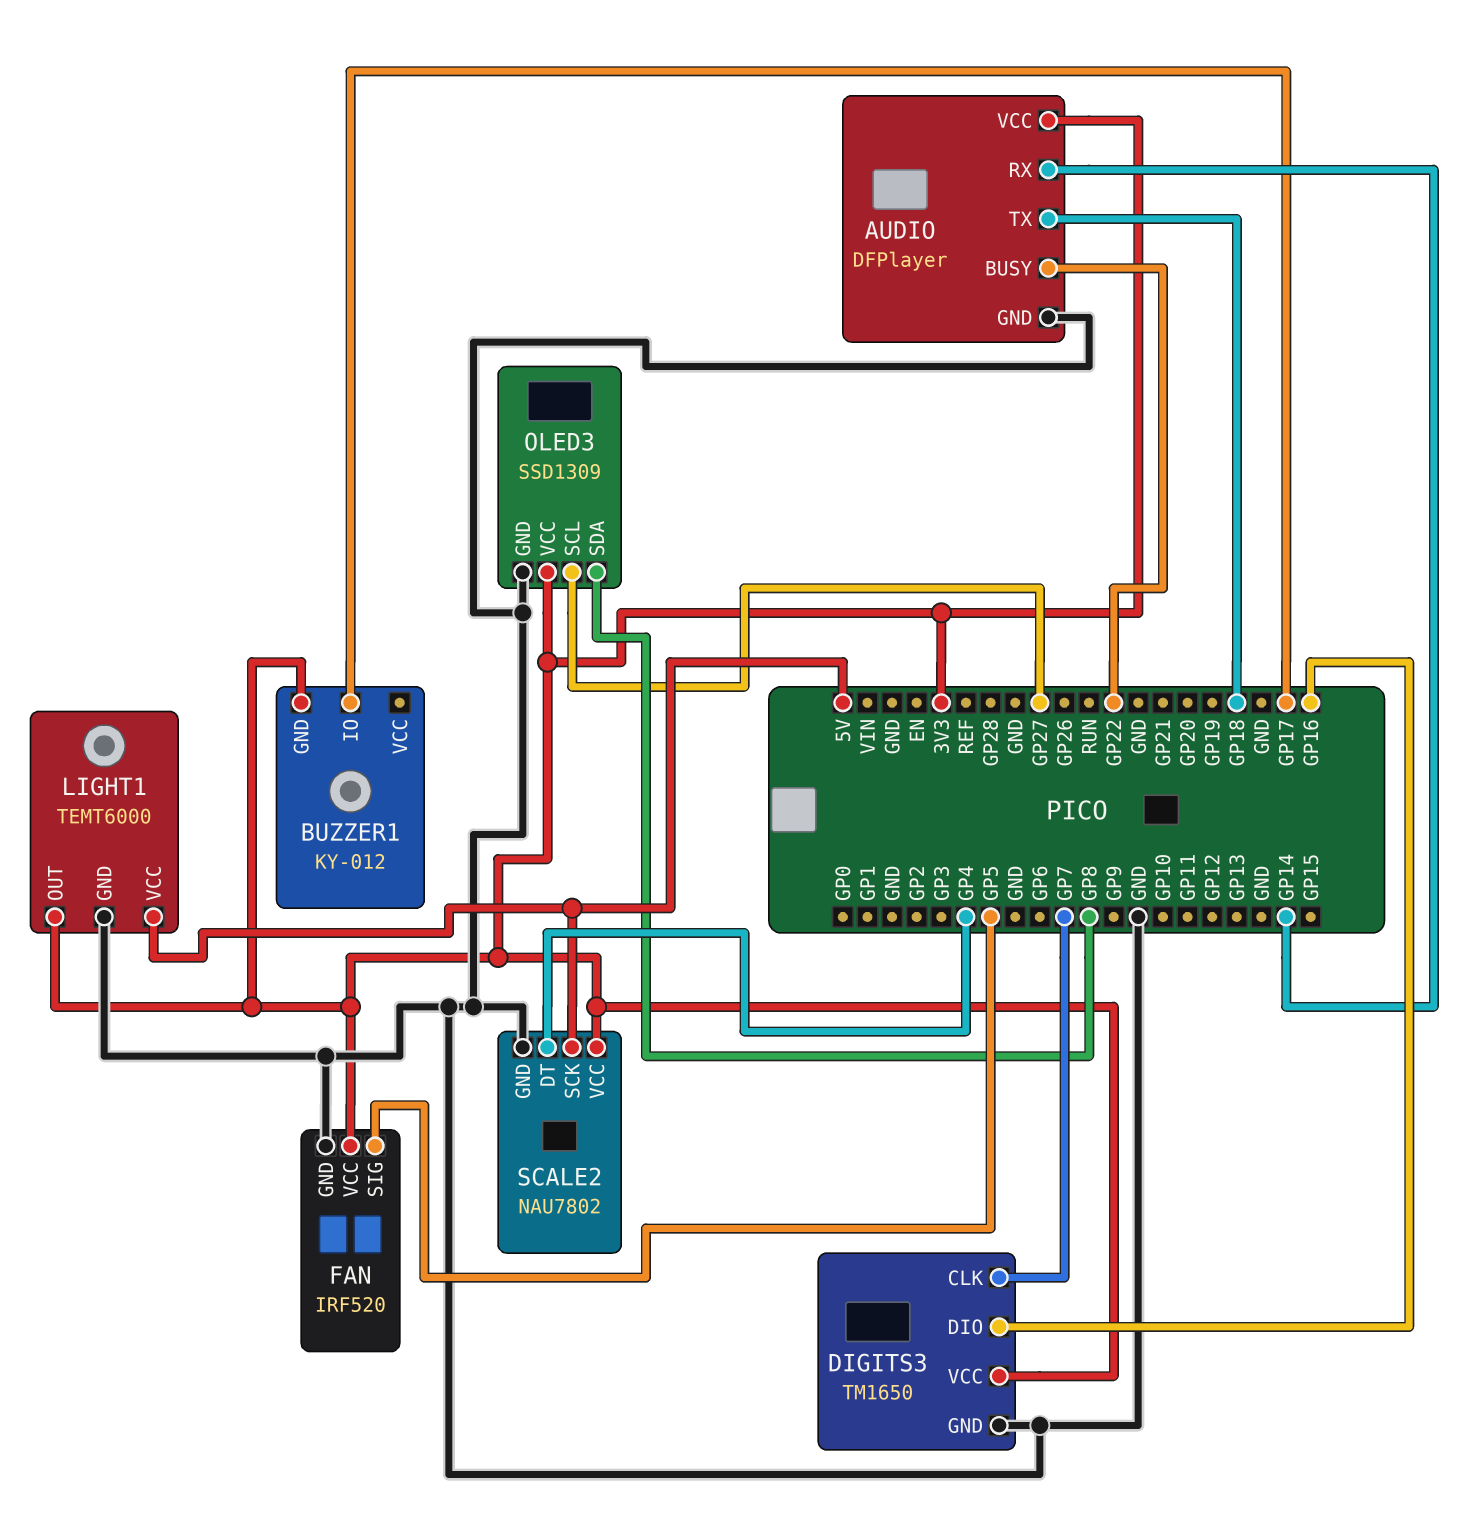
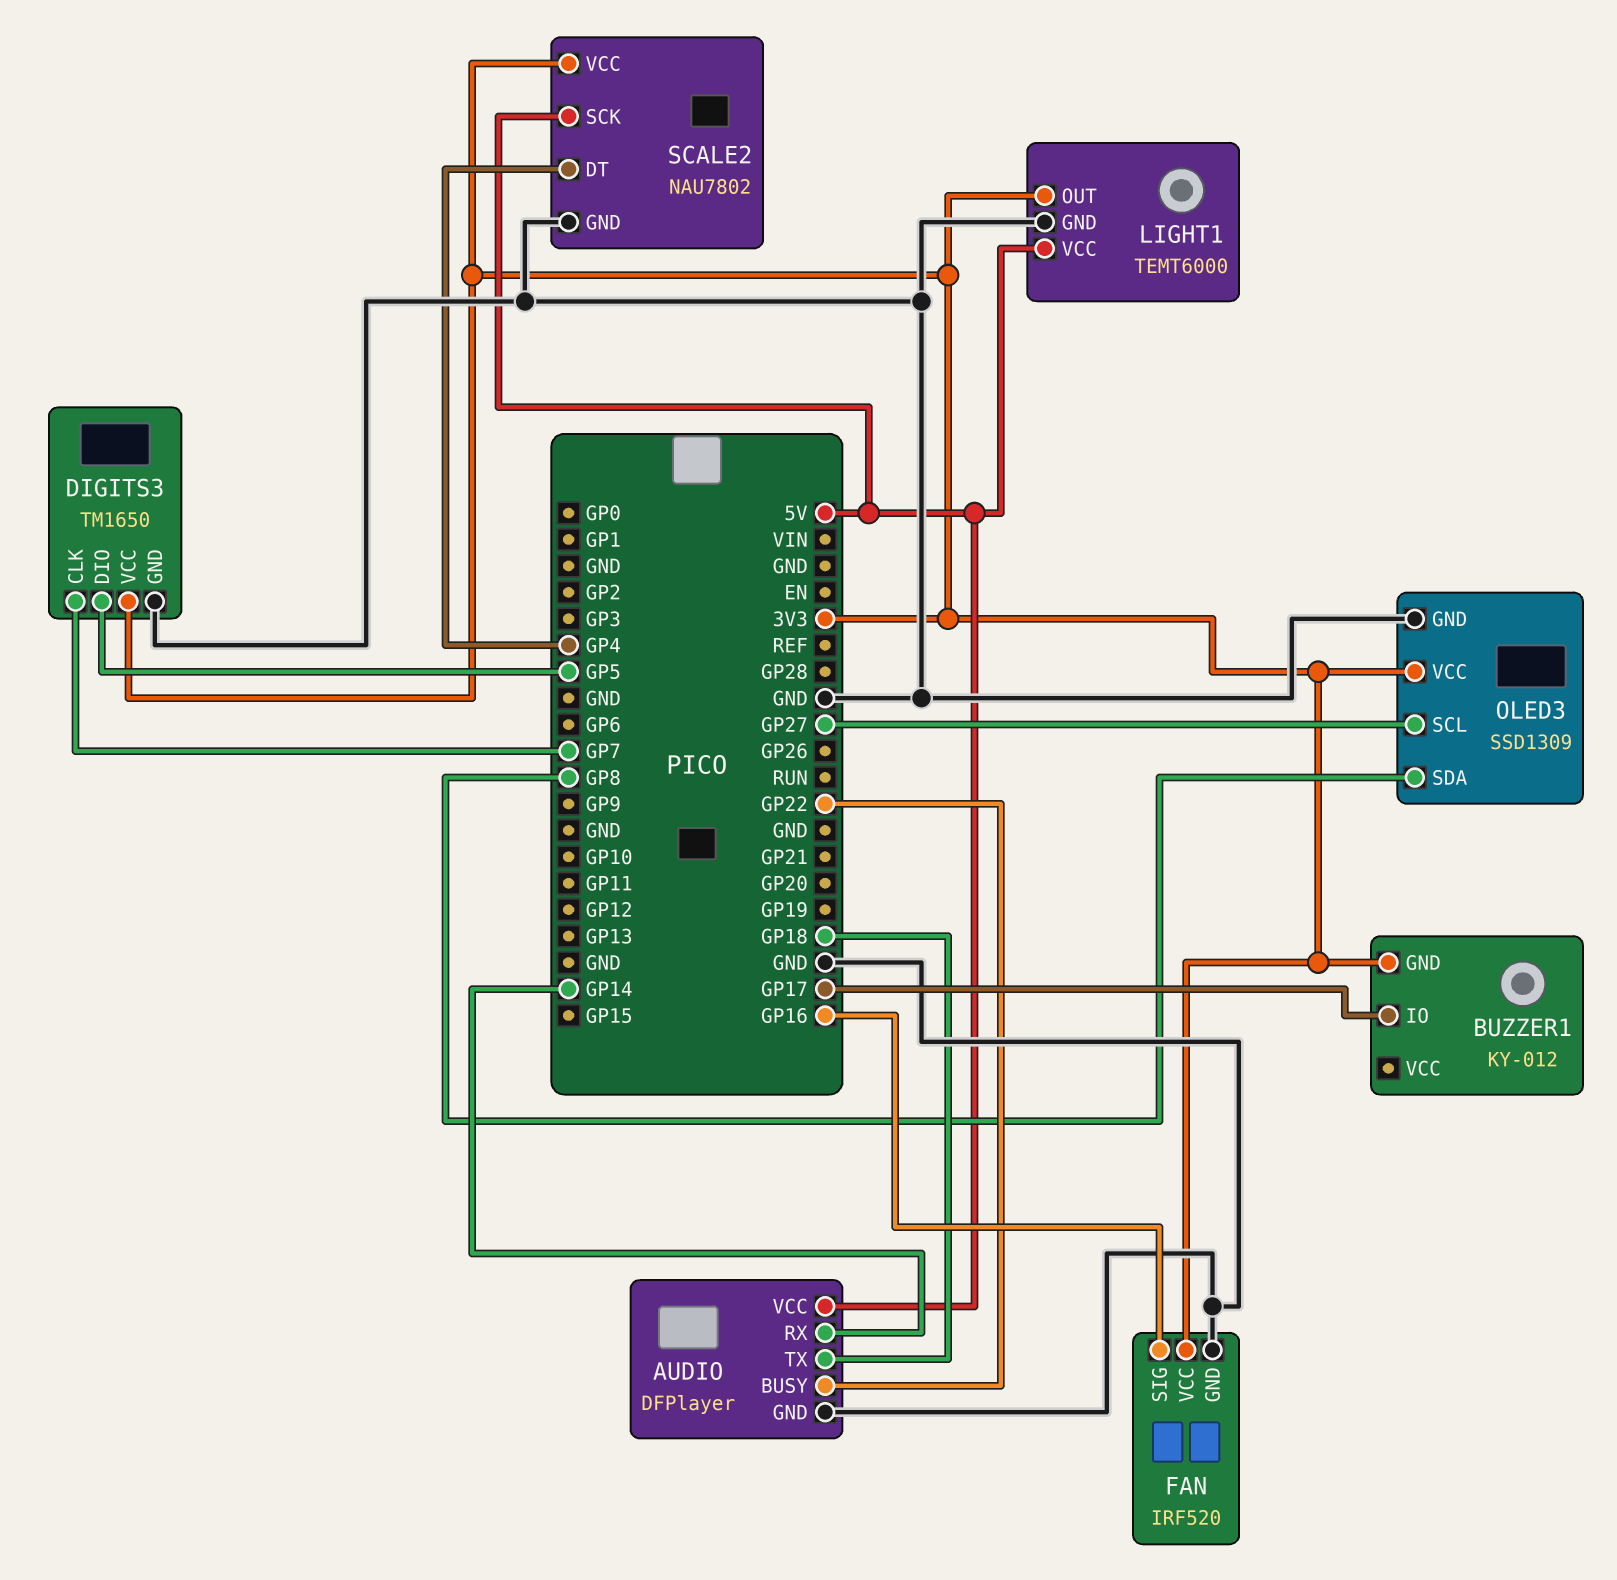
AUDIO pin VCC: 3V3 -> 5V
DIGITS3 pin DIO: GP16 -> GP5
FAN pin SIG: GP5 -> GP16

